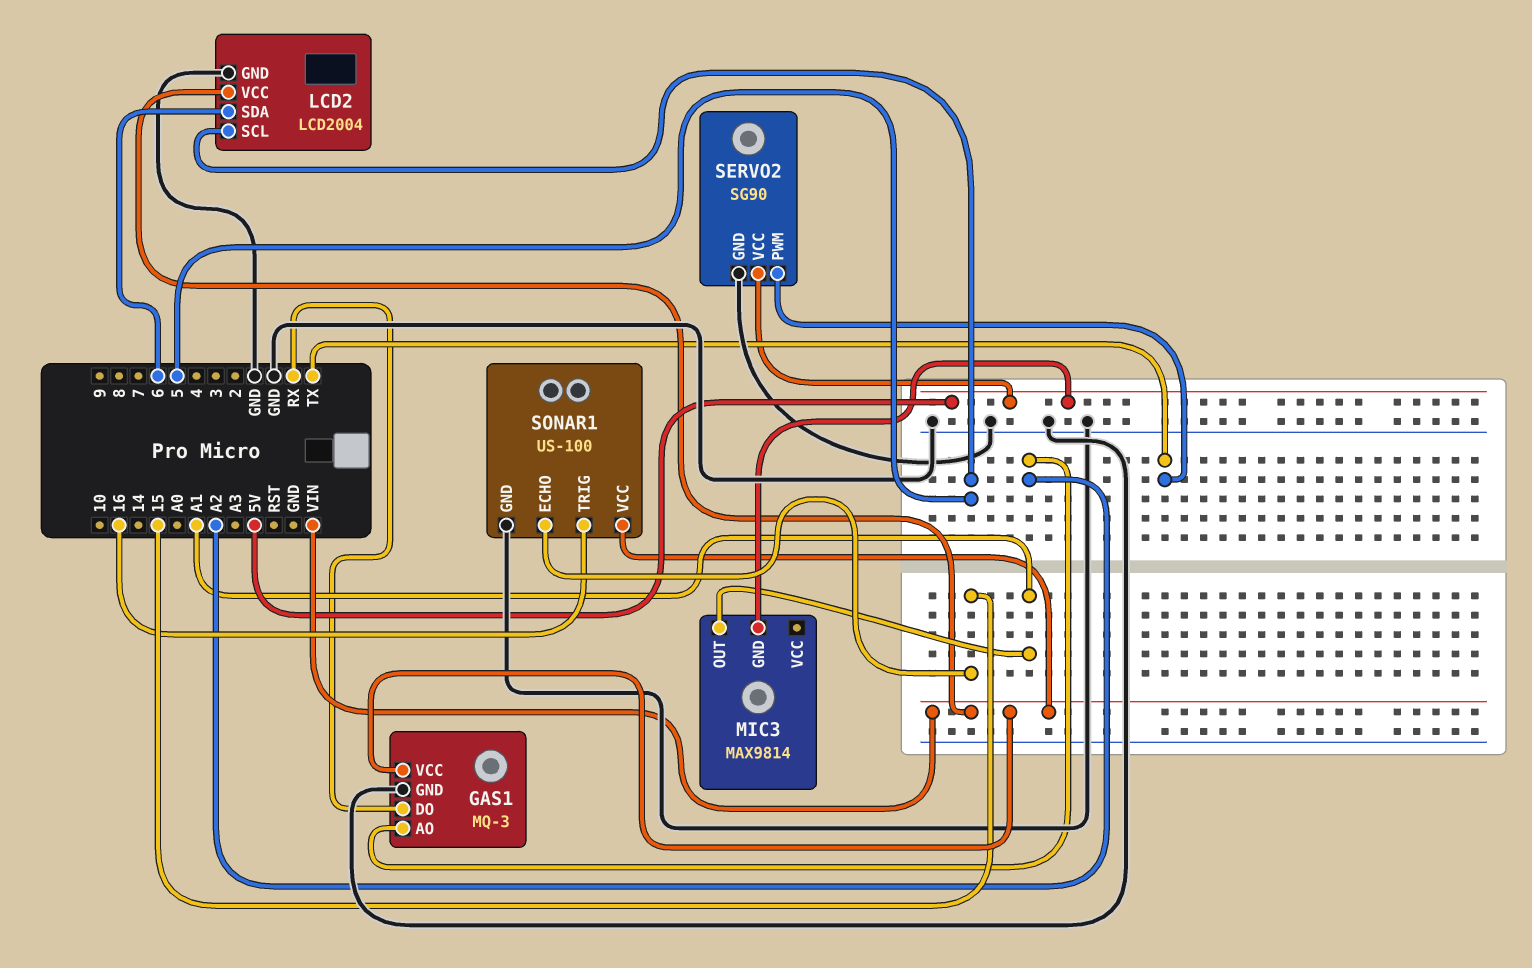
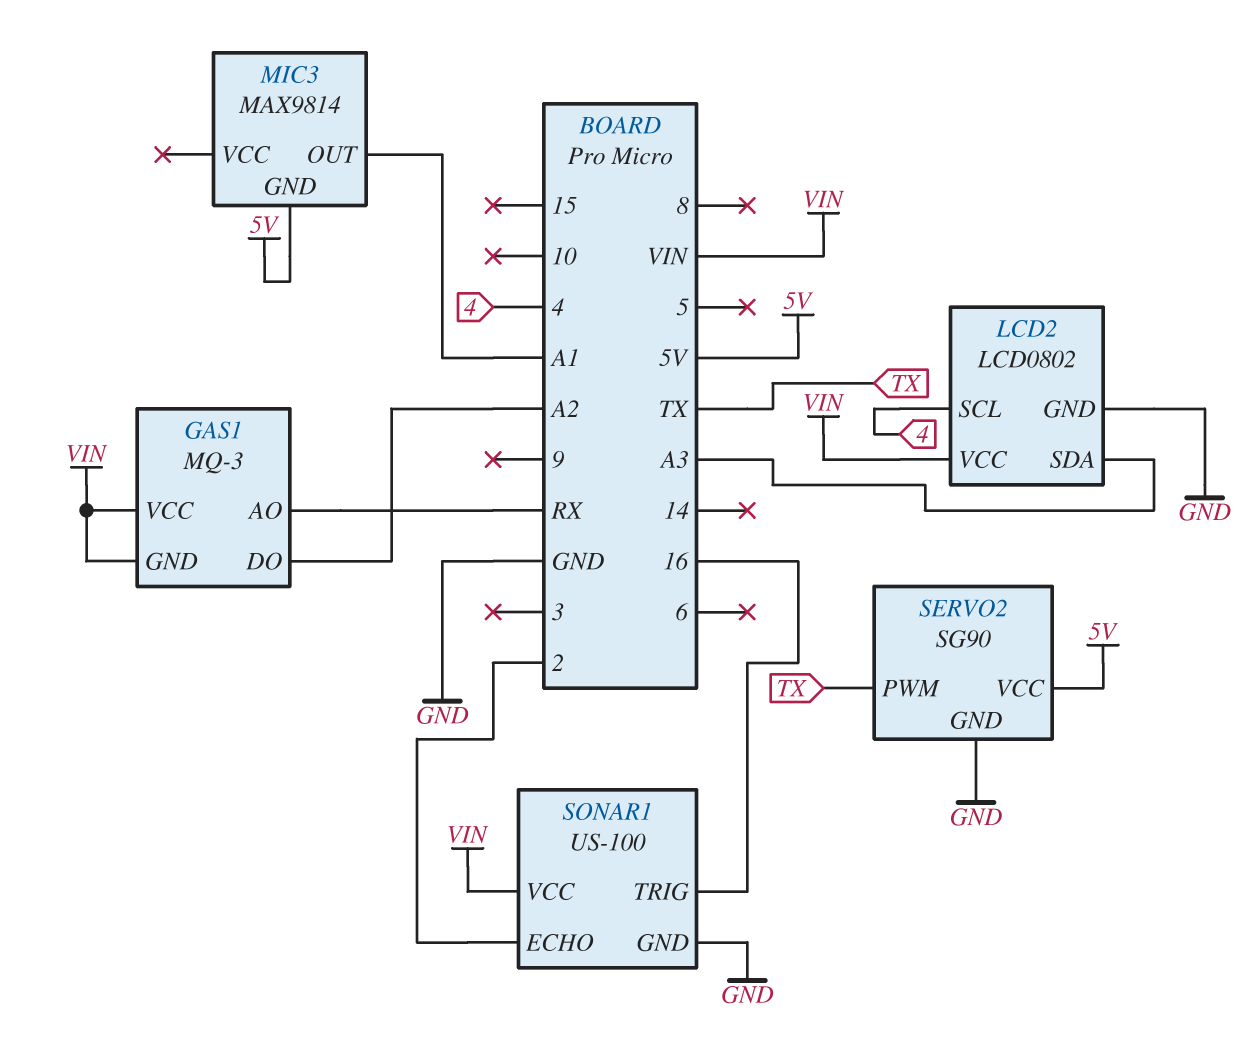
GAS1 pin AO: A2 -> RX
GAS1 pin DO: RX -> A2
GAS1 pin GND: GND -> VIN
LCD2: LCD2004 -> LCD0802
LCD2 pin SCL: 5 -> 4
LCD2 pin SDA: 6 -> A3
SONAR1 pin ECHO: 15 -> 2

